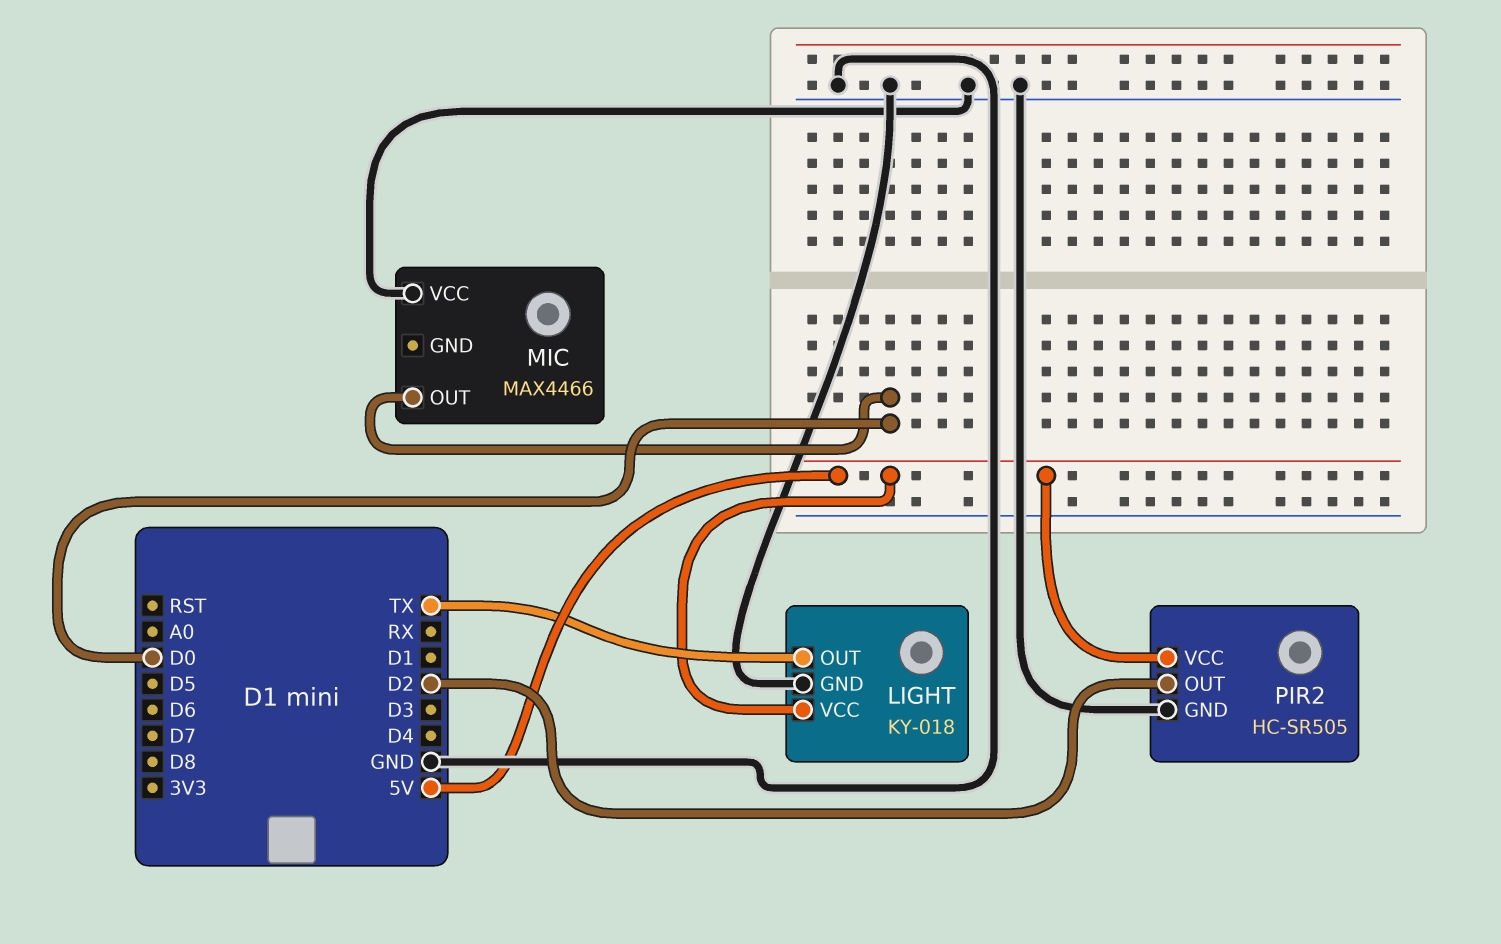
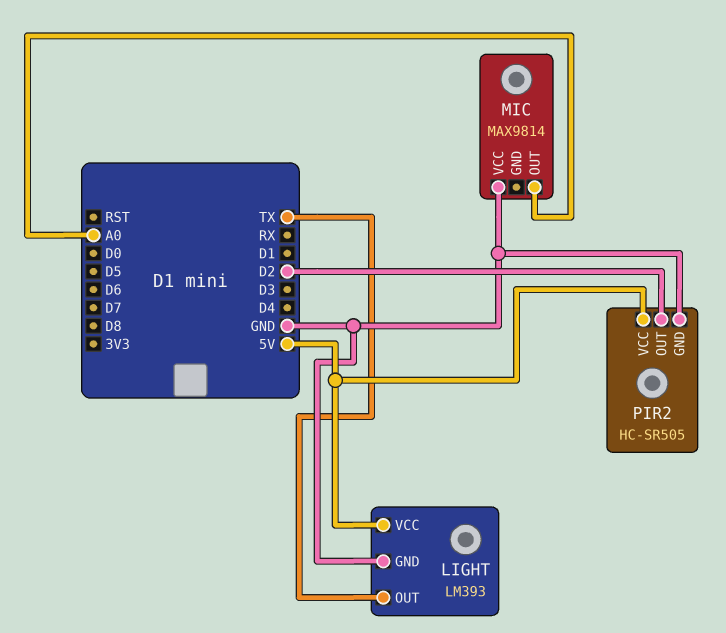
LIGHT: KY-018 -> LM393
MIC: MAX4466 -> MAX9814
MIC pin OUT: D0 -> A0

